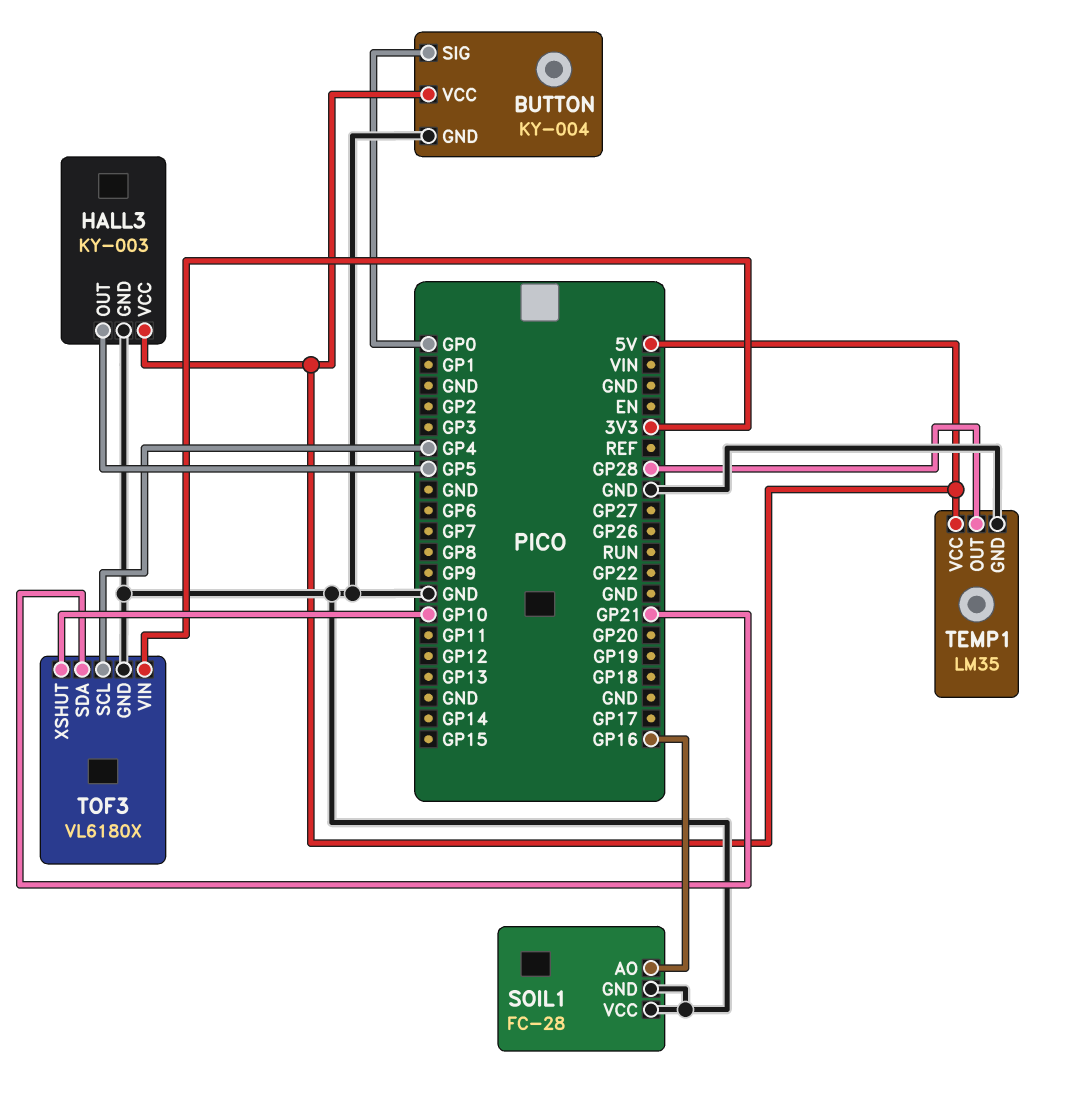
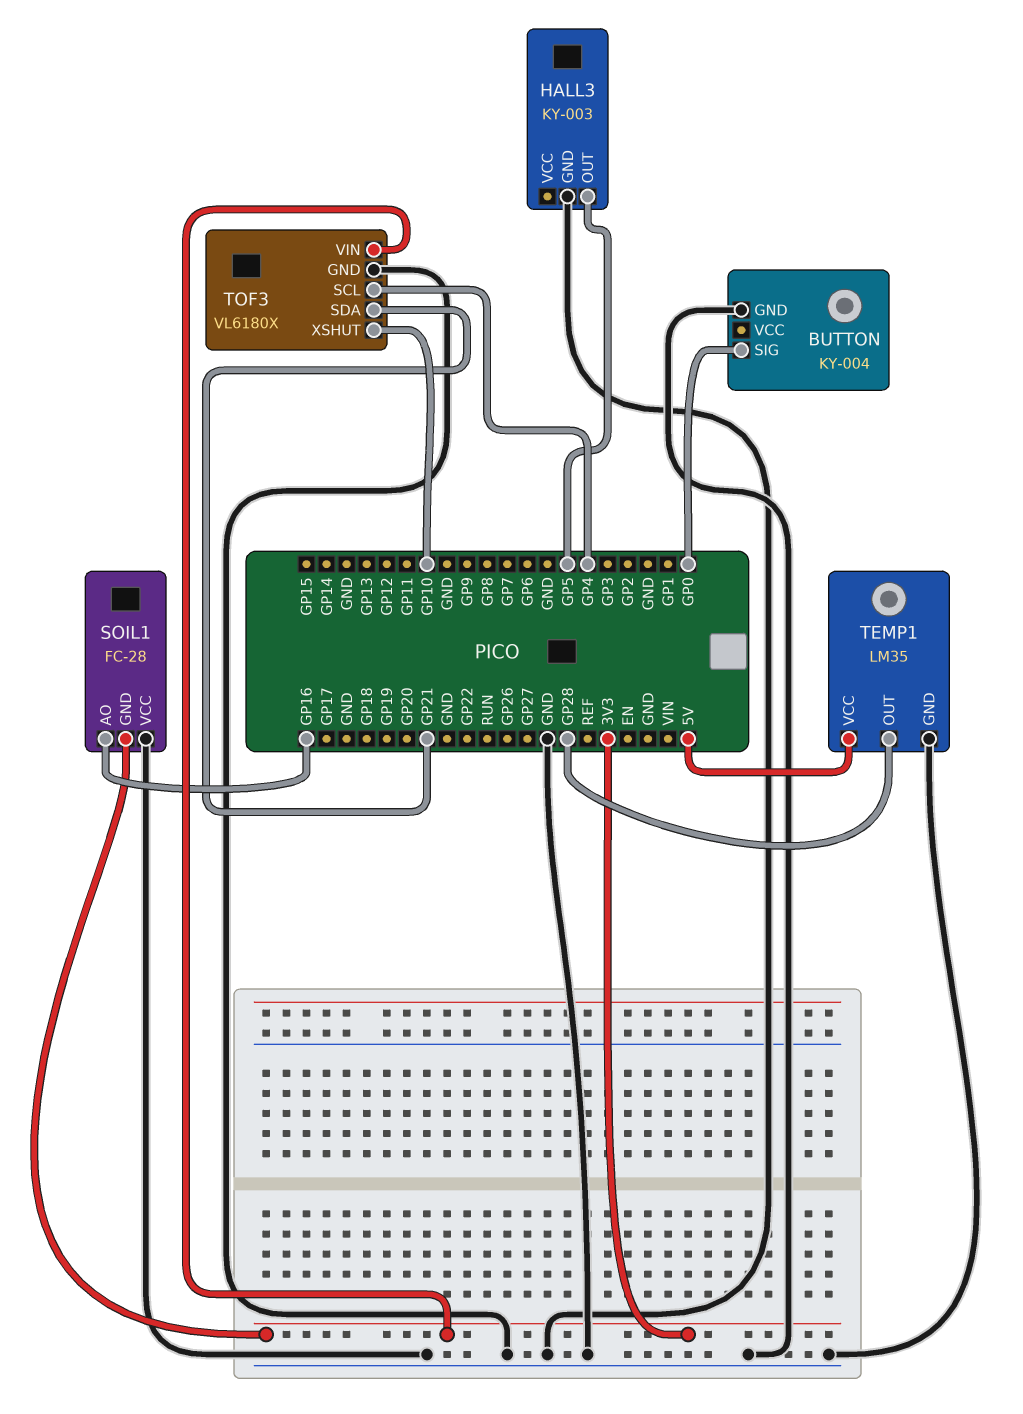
BUTTON pin VCC: 5V -> none
HALL3 pin VCC: 5V -> none
SOIL1 pin GND: GND -> 3V3

